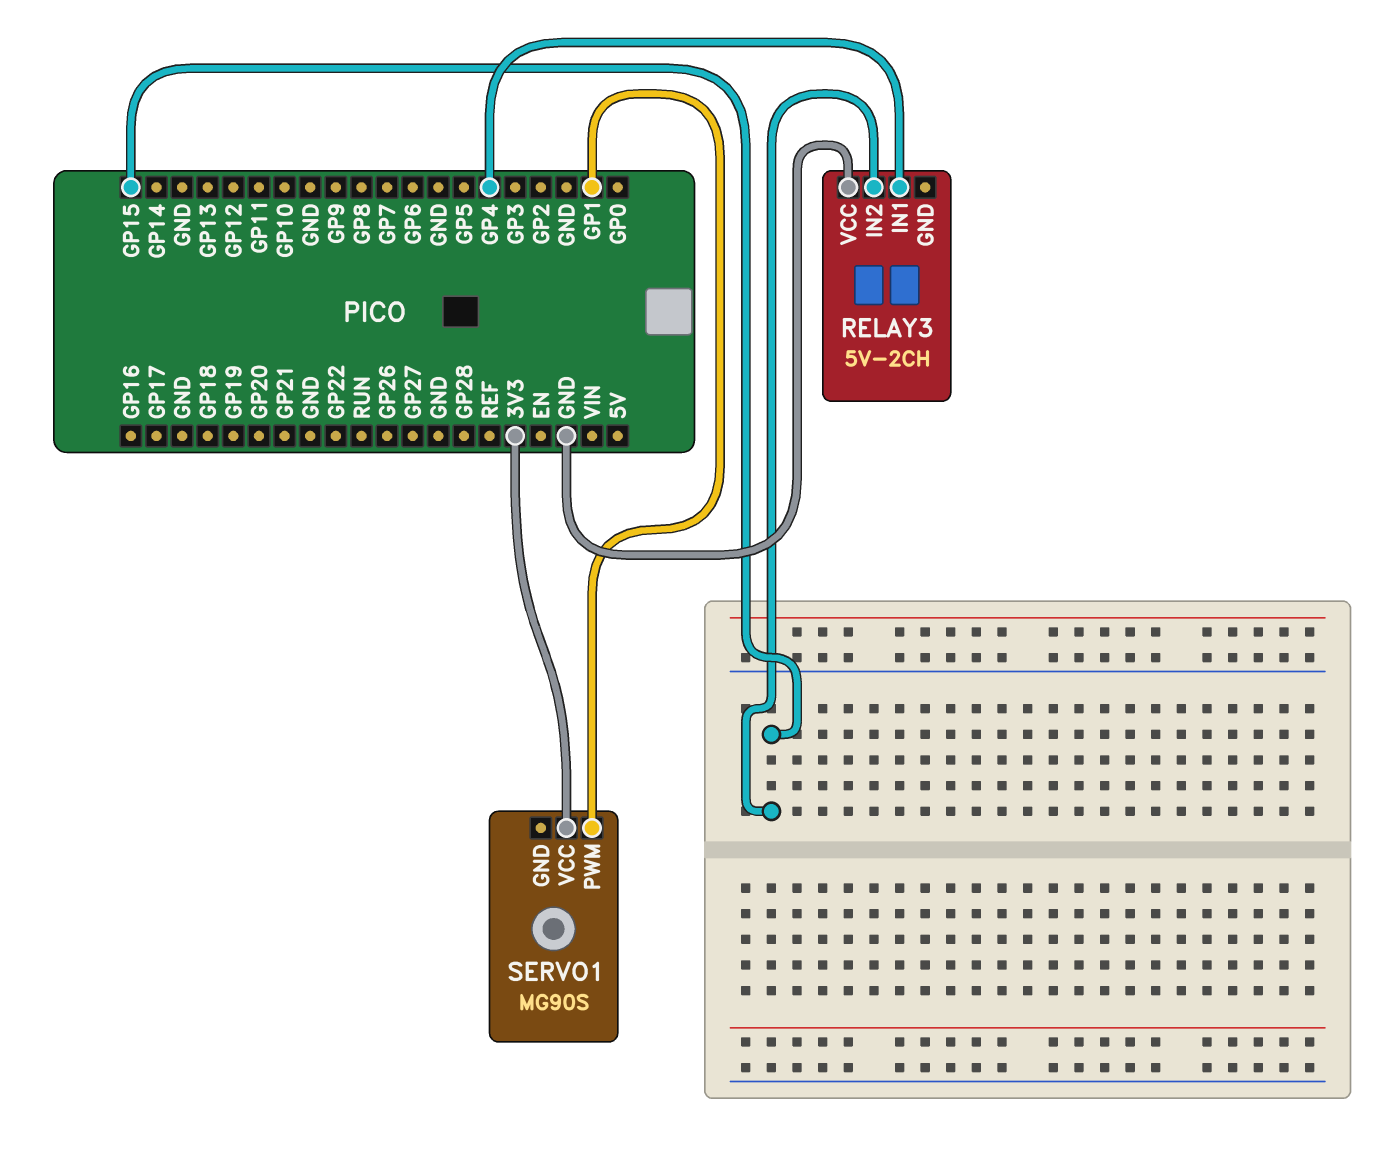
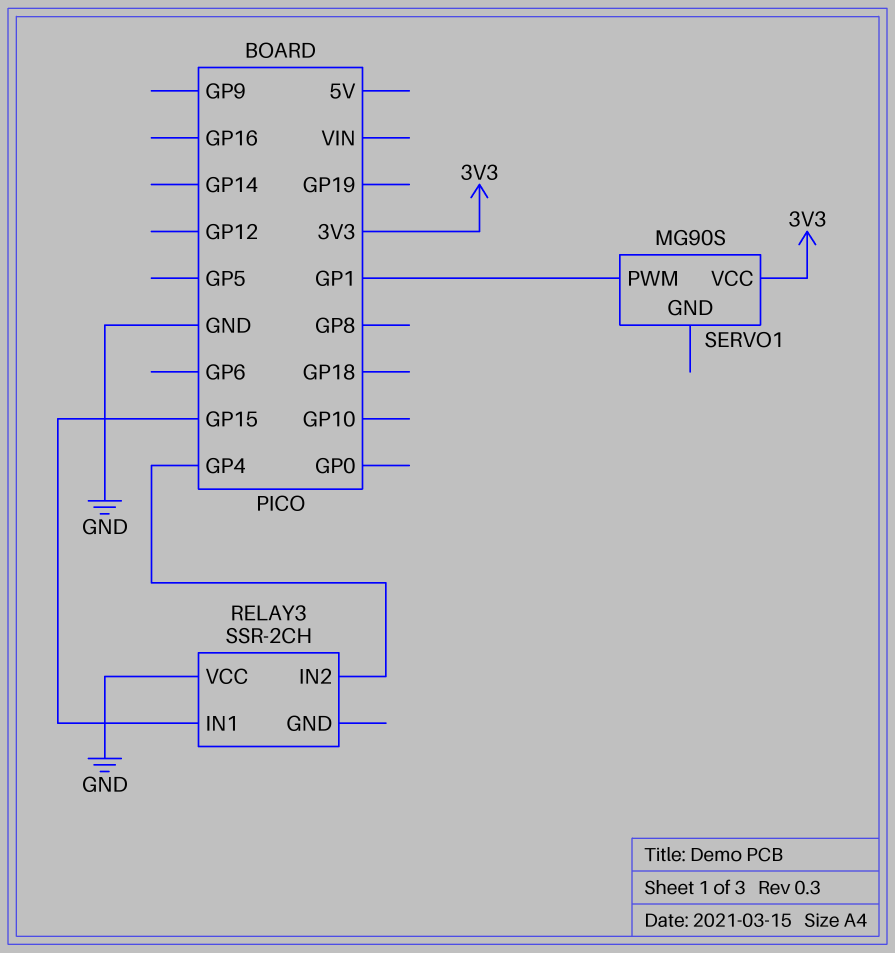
RELAY3: 5V-2CH -> SSR-2CH
RELAY3 pin IN1: GP4 -> GP15
RELAY3 pin IN2: GP15 -> GP4

